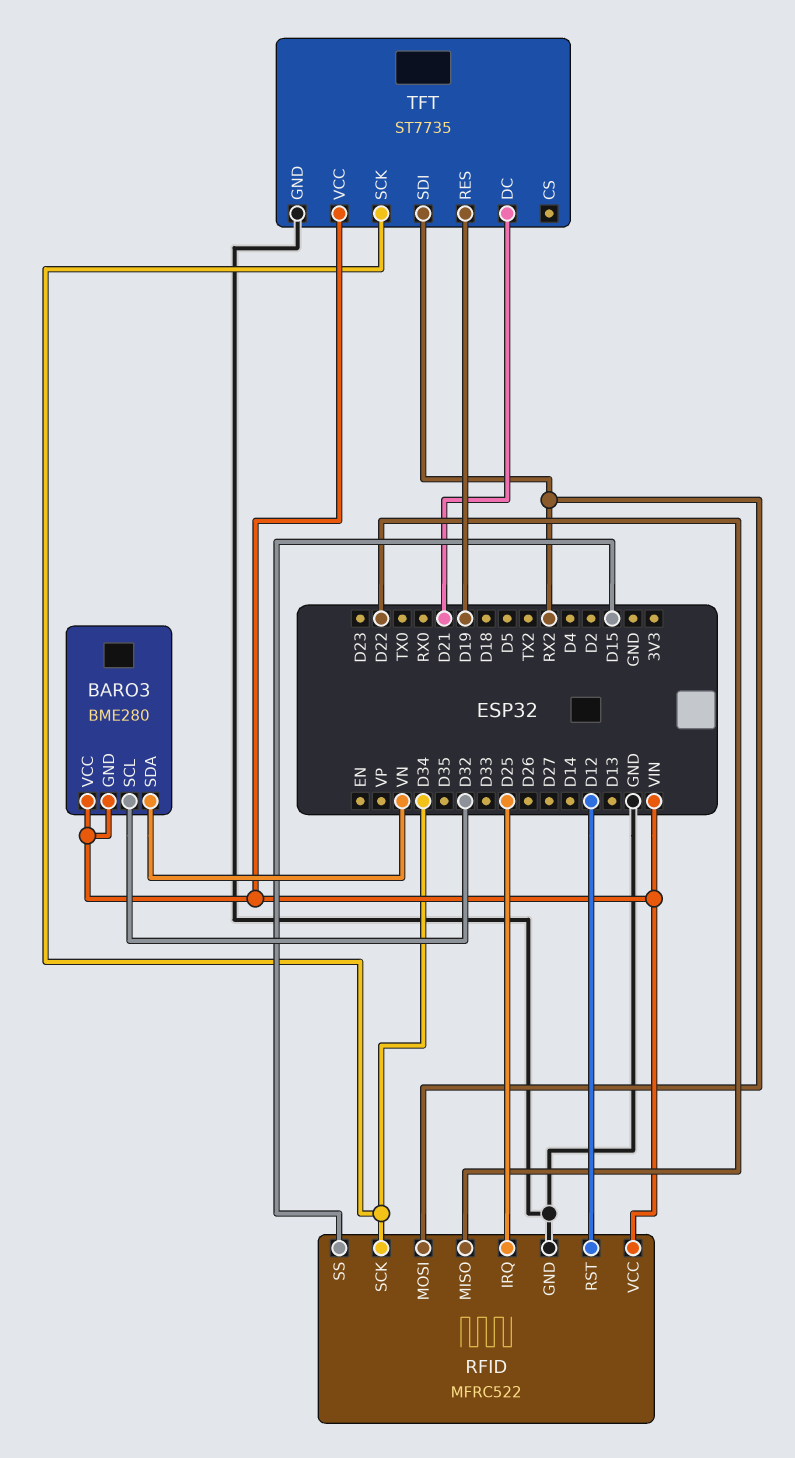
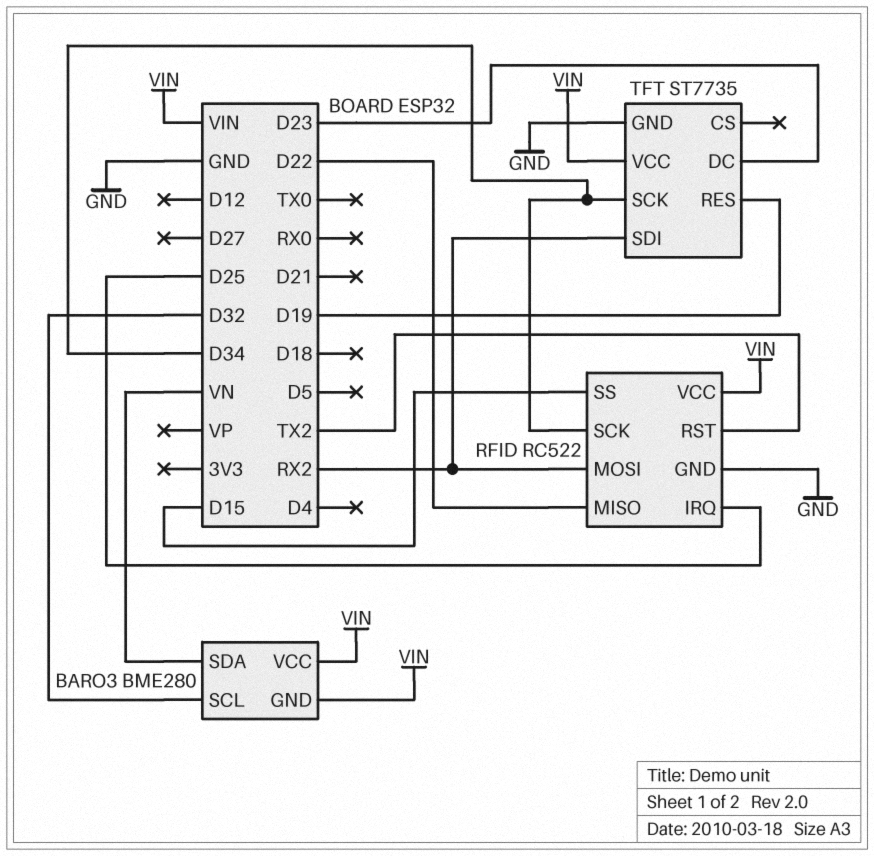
RFID: MFRC522 -> RC522
RFID pin RST: D12 -> TX2
TFT pin DC: D21 -> D23

